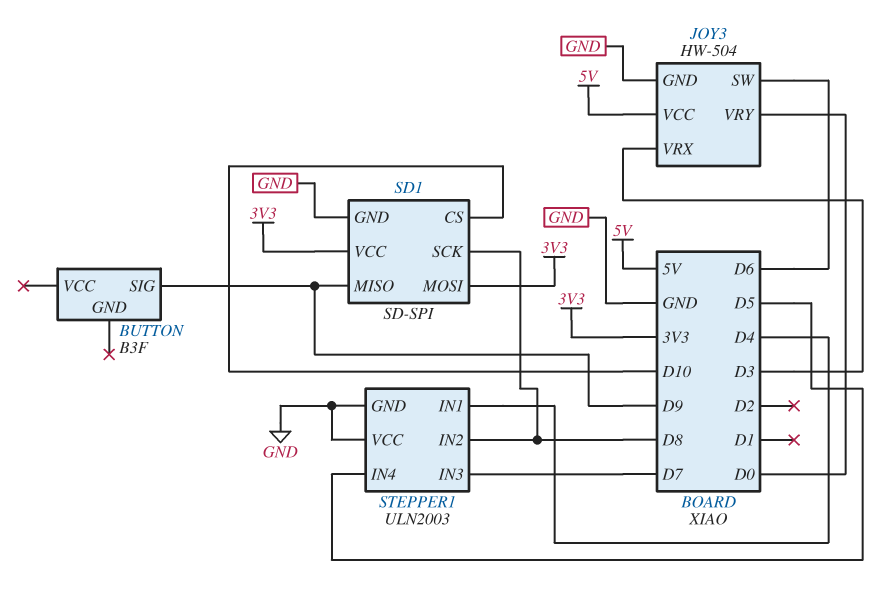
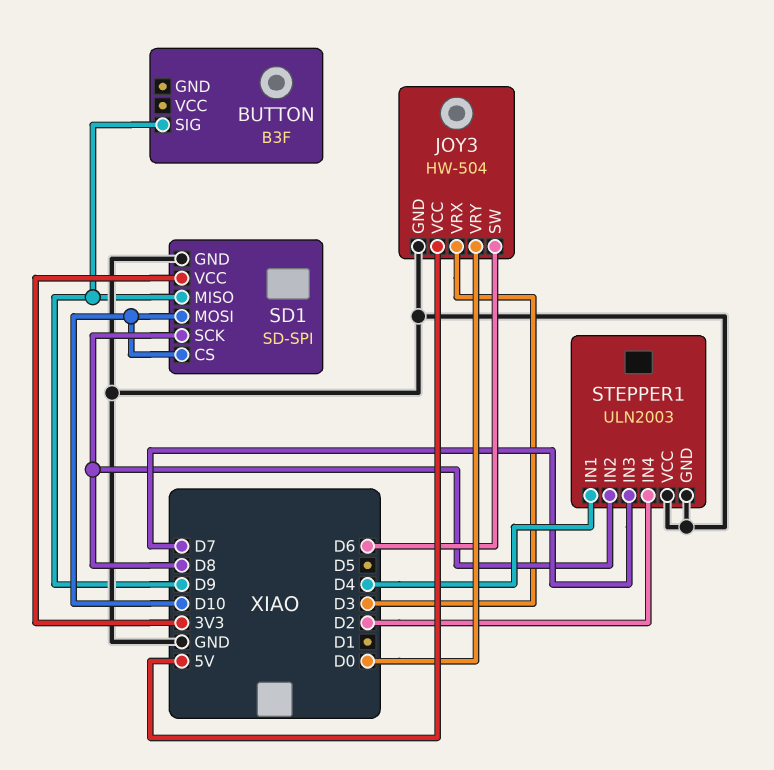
SD1 pin MOSI: 3V3 -> D10
STEPPER1 pin IN4: D5 -> D2

